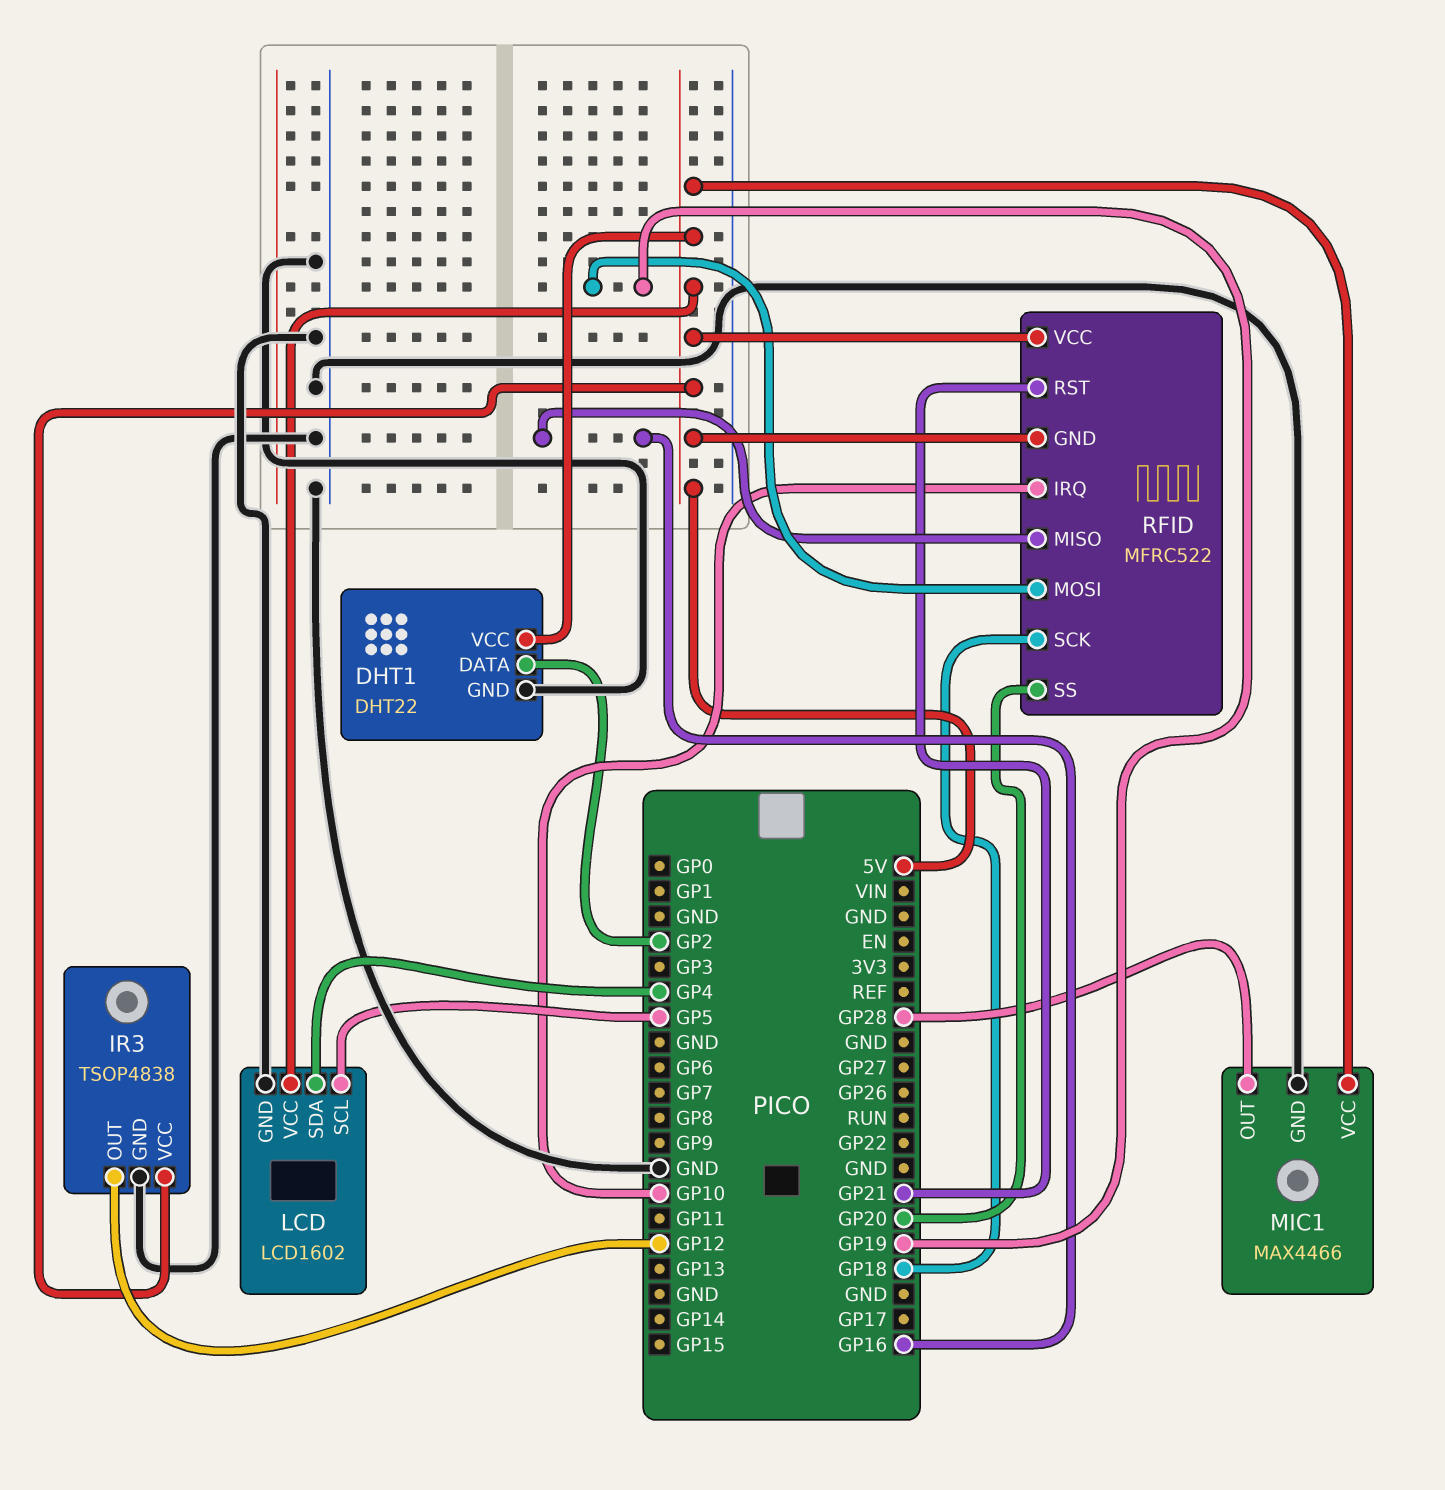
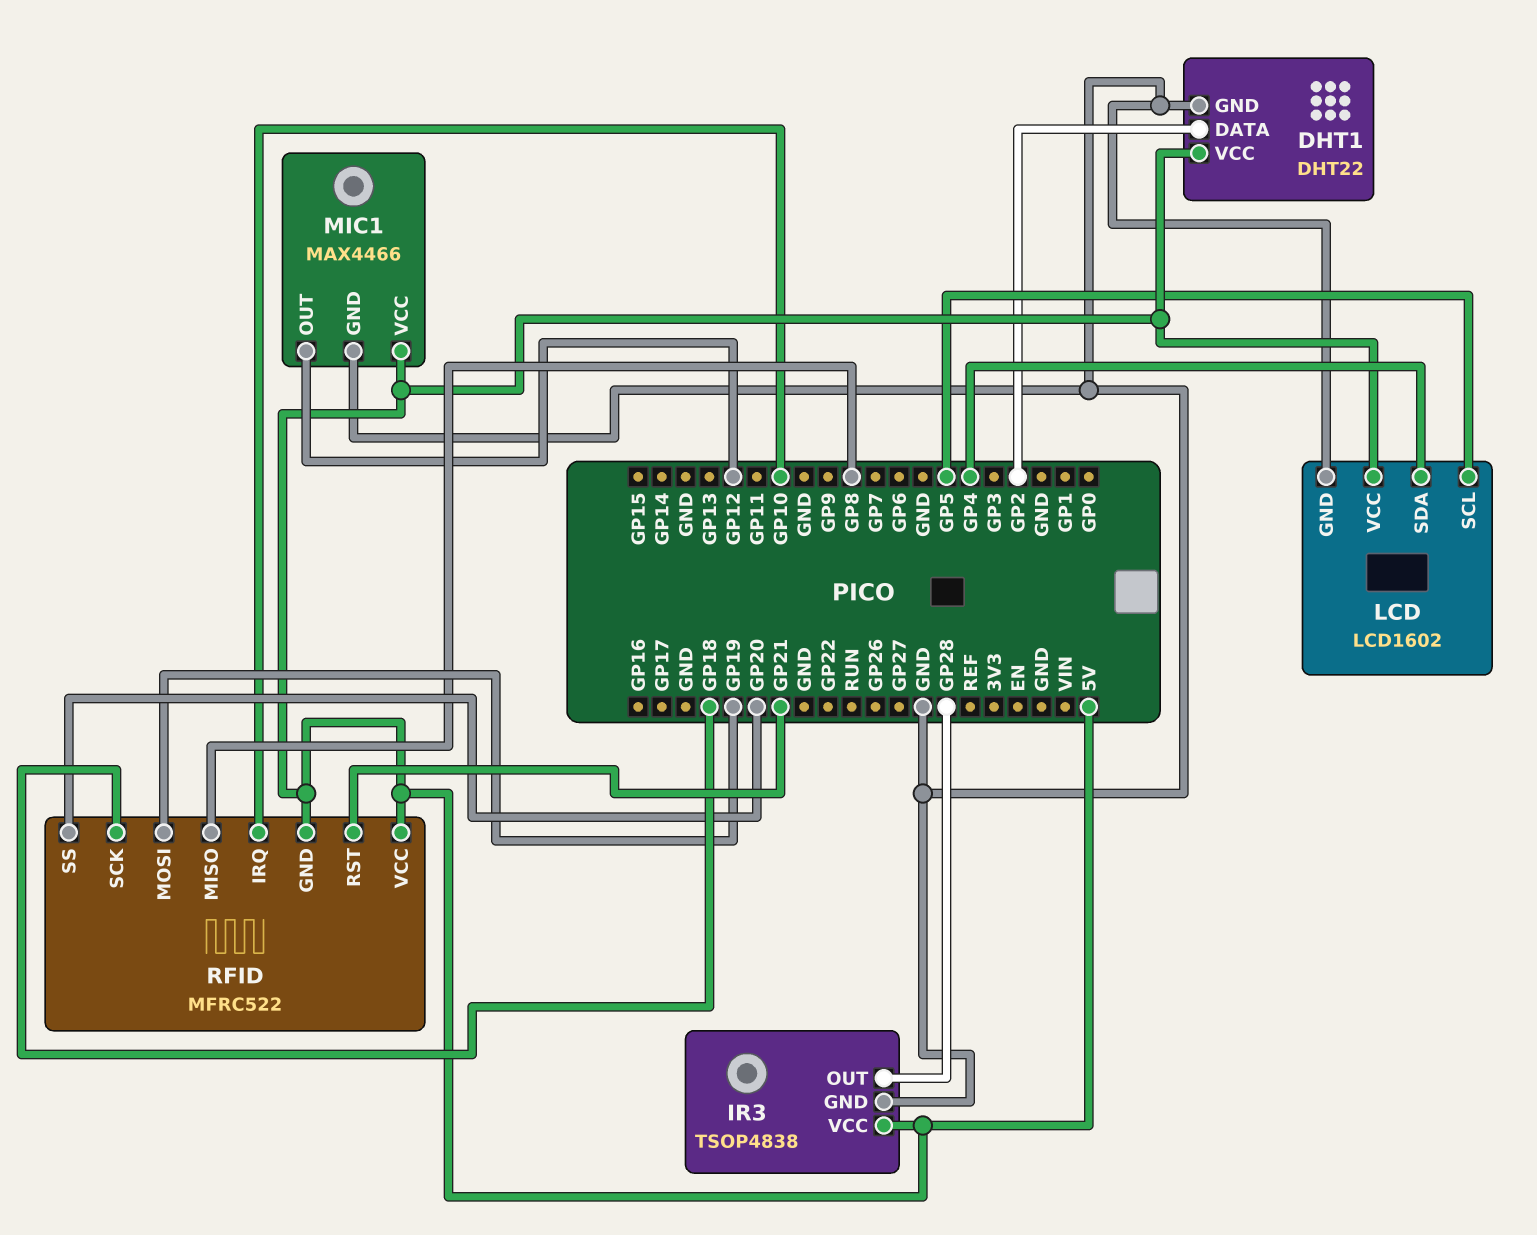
IR3 pin OUT: GP12 -> GP28
MIC1 pin OUT: GP28 -> GP12
RFID pin MISO: GP16 -> GP8

